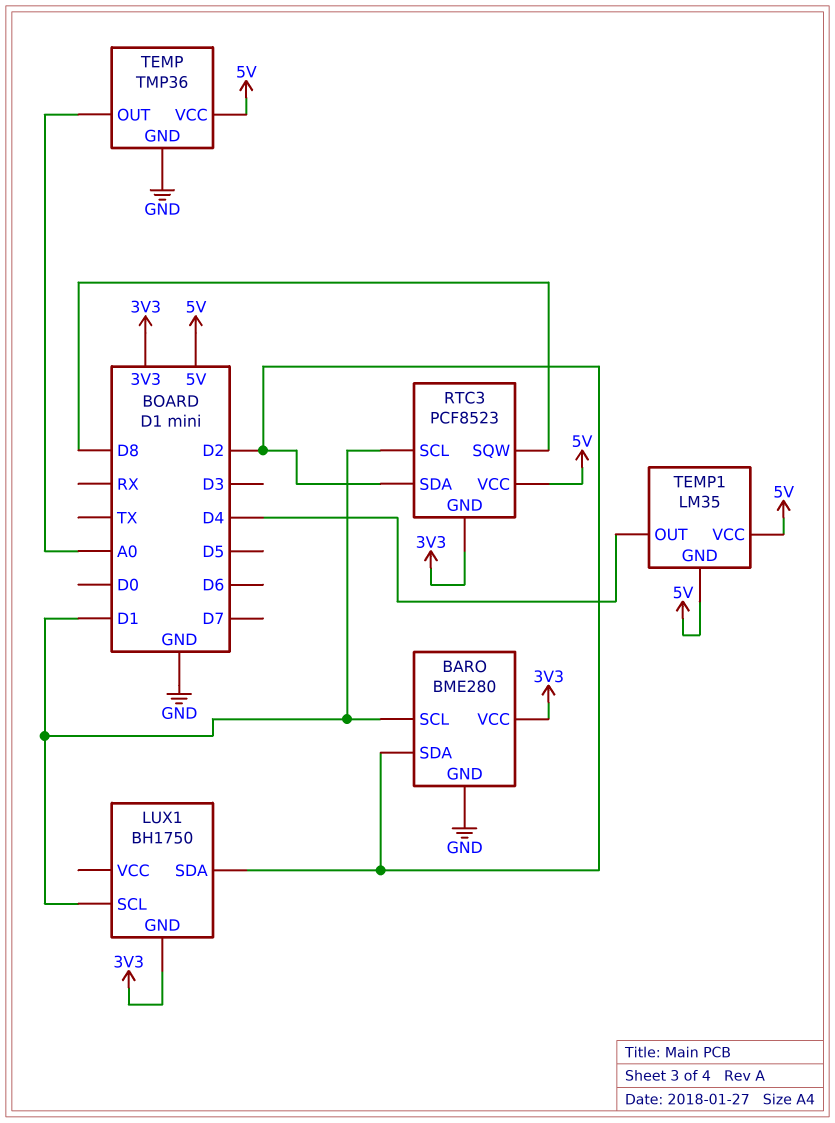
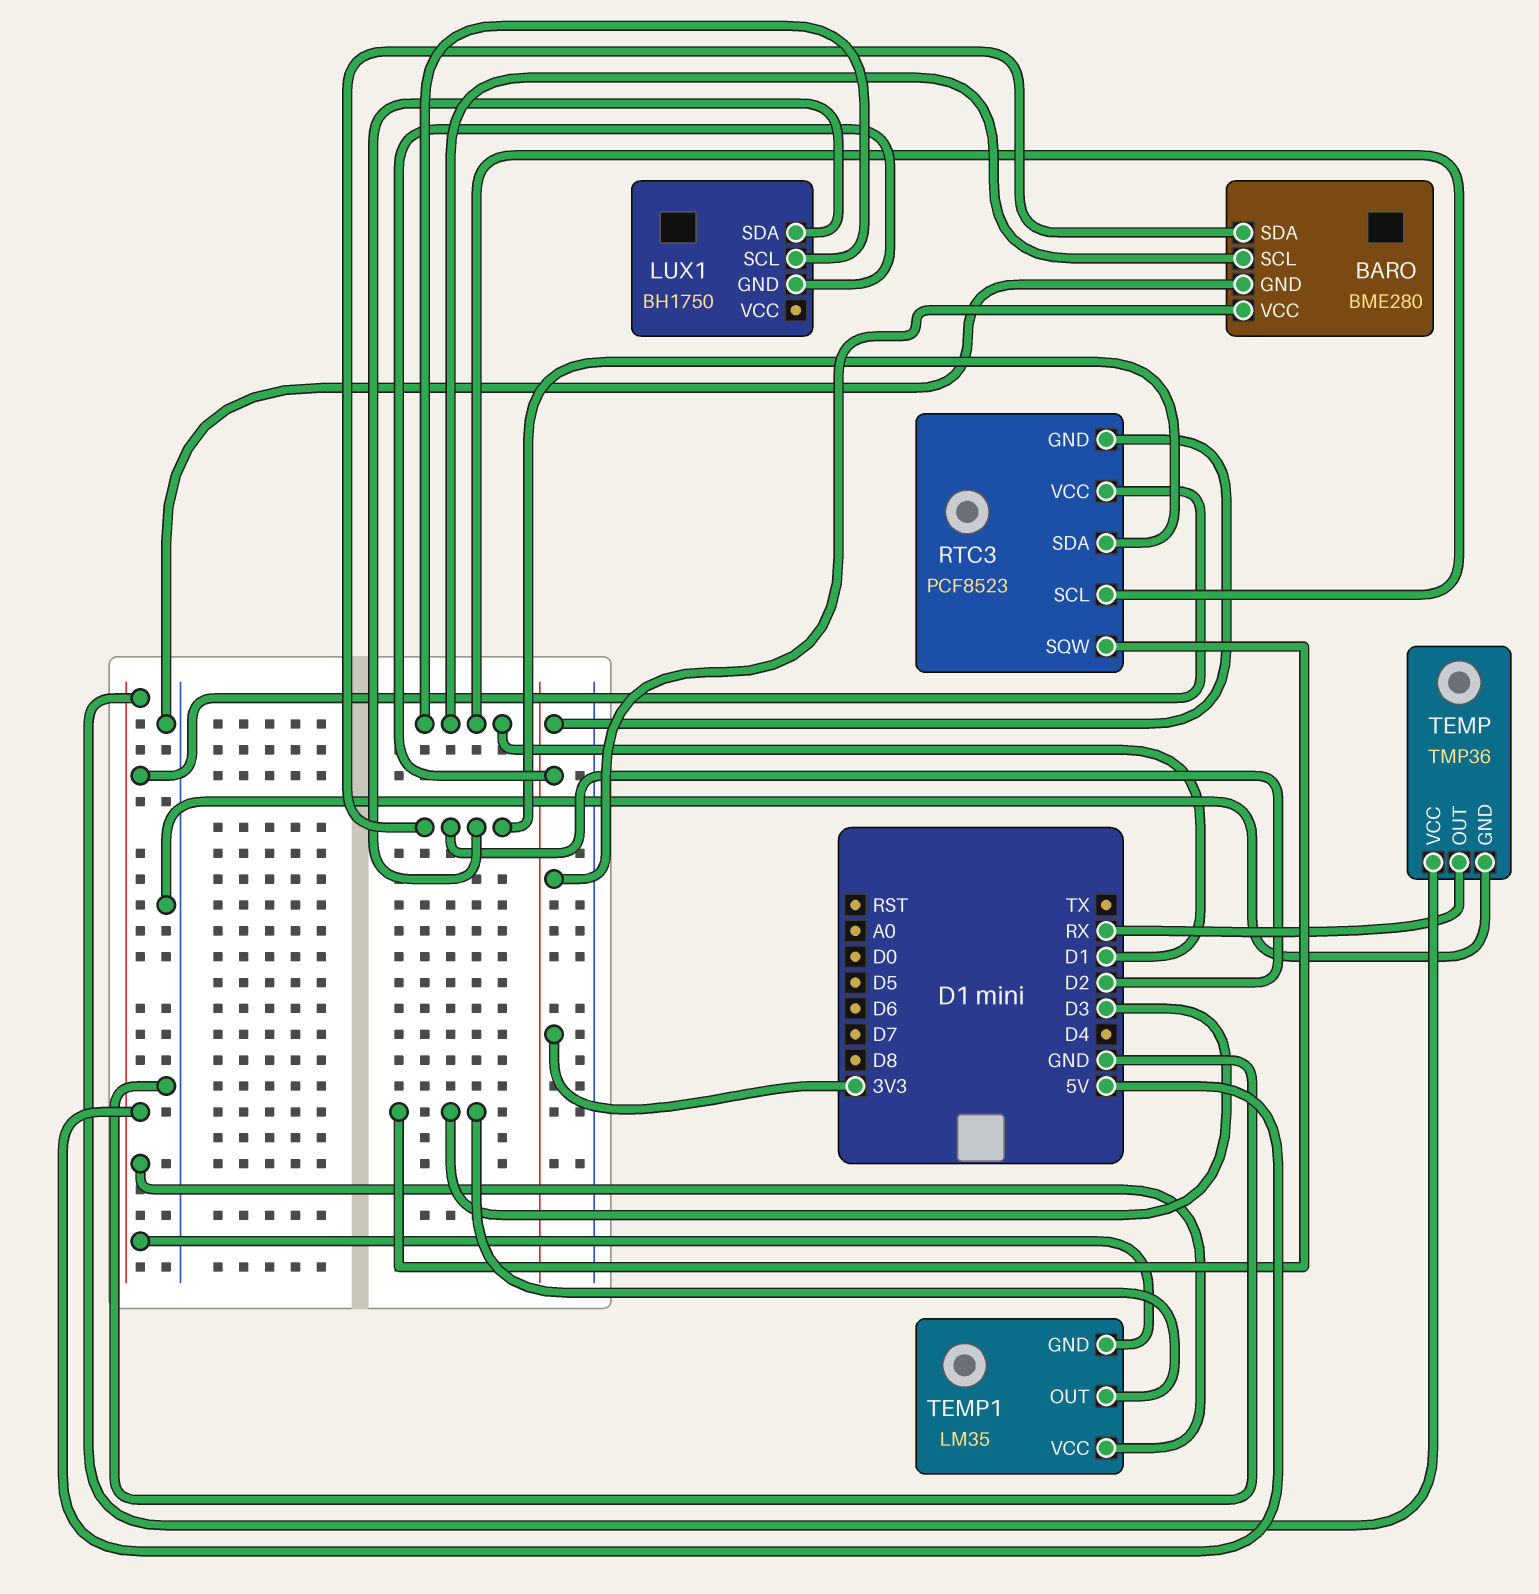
RTC3 pin SQW: D8 -> D3
TEMP pin OUT: A0 -> RX
TEMP1 pin OUT: D4 -> D3

